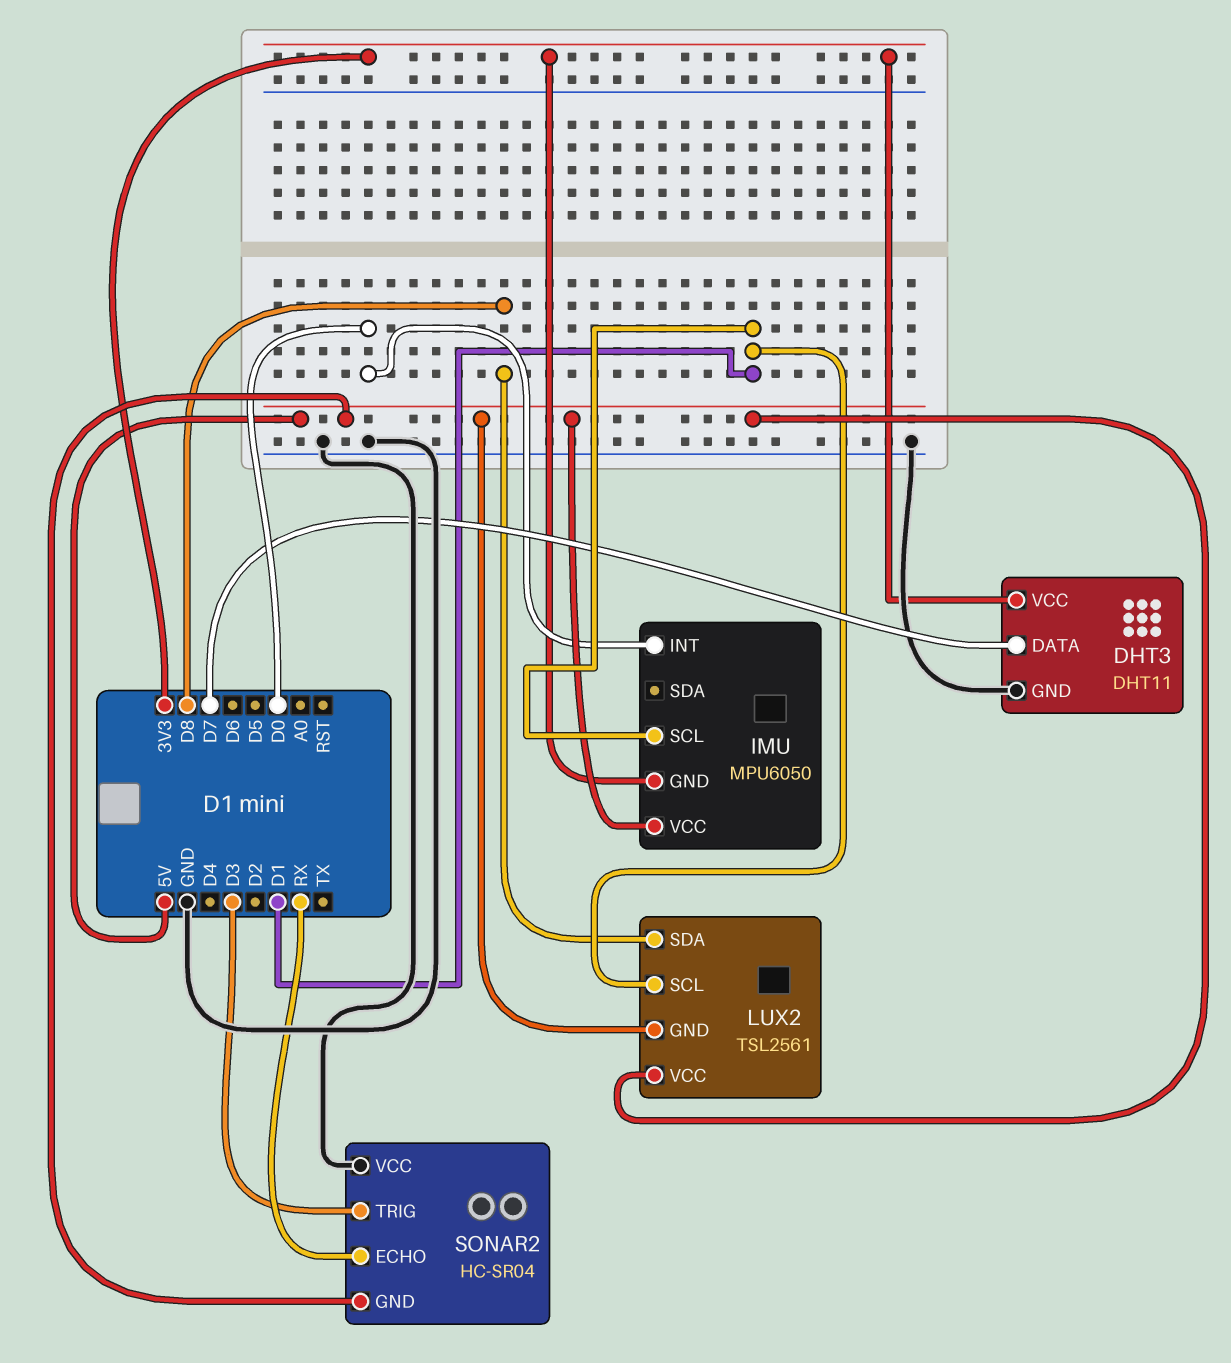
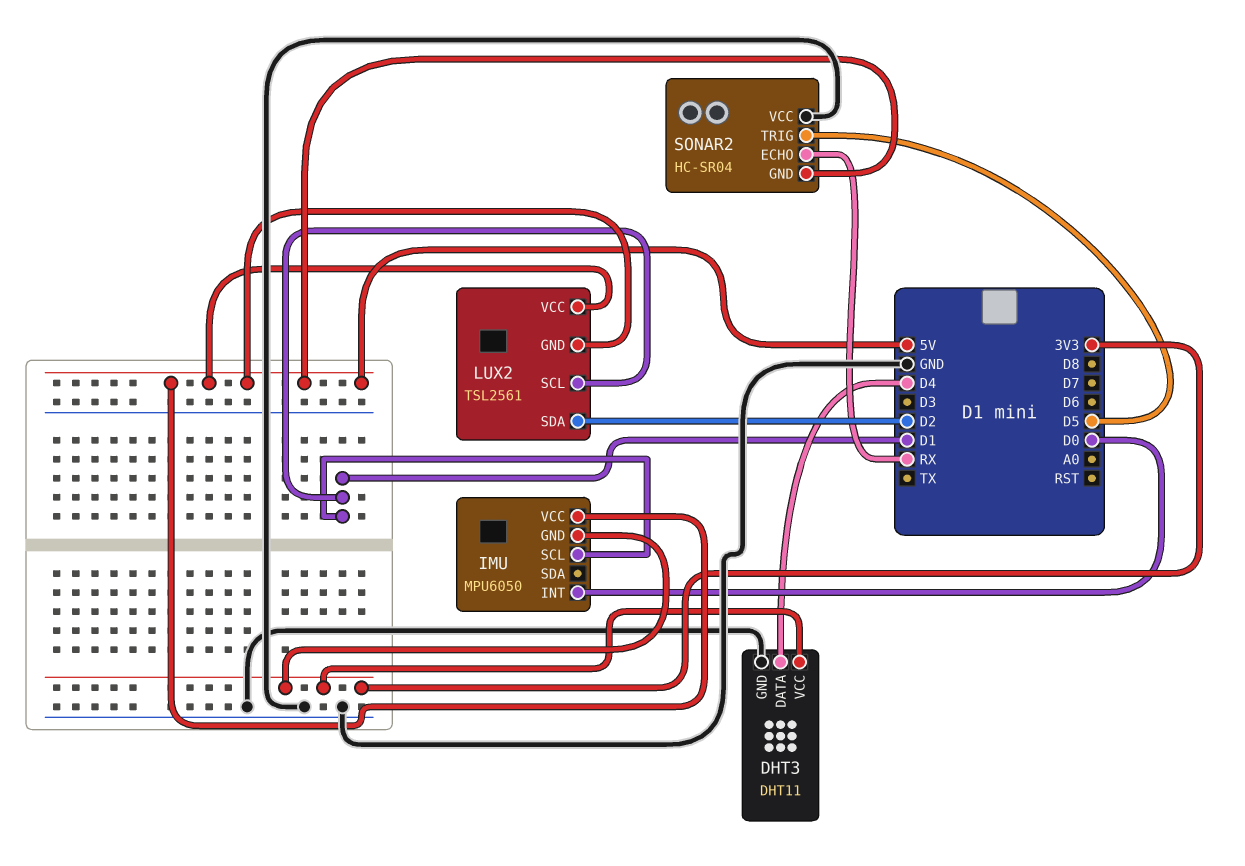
DHT3 pin DATA: D7 -> D4
LUX2 pin SDA: D8 -> D2
SONAR2 pin TRIG: D3 -> D5

